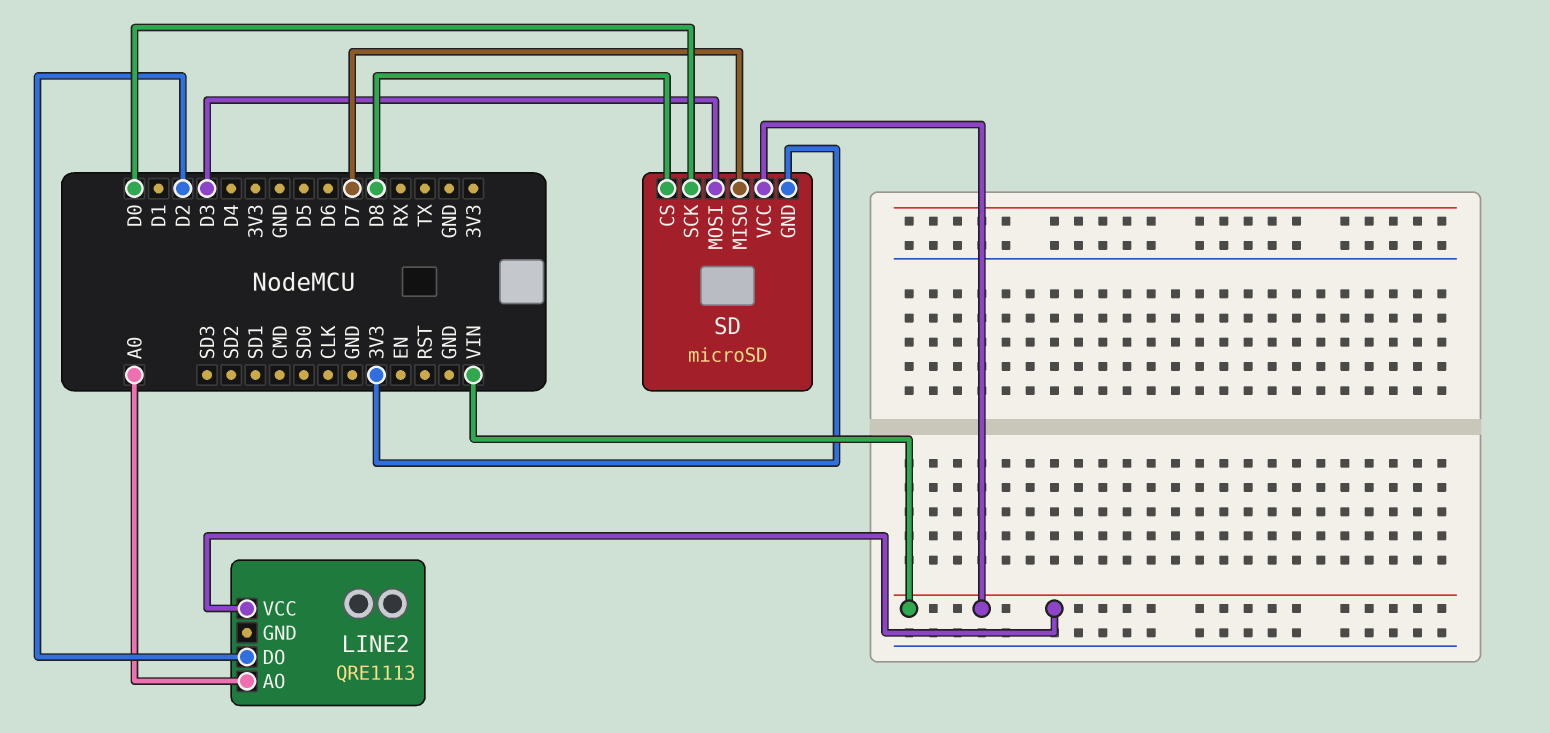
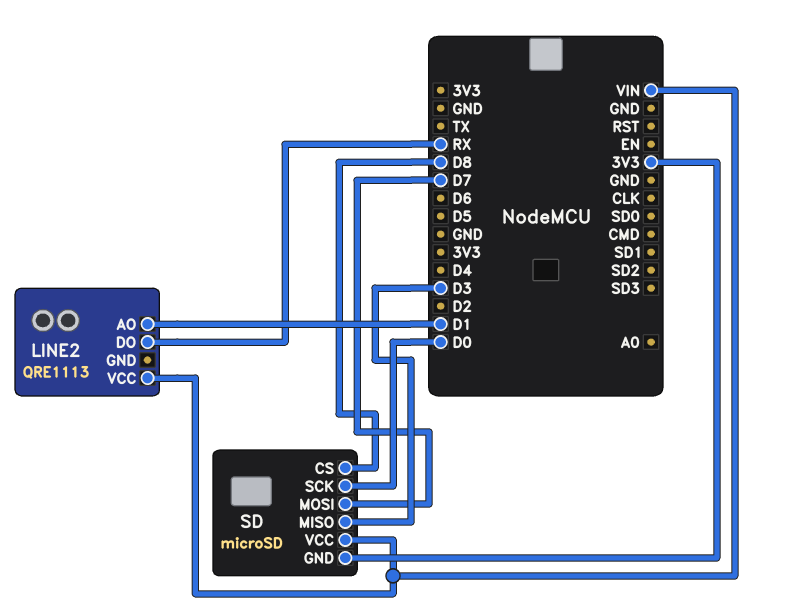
LINE2 pin AO: A0 -> D1
LINE2 pin DO: D2 -> RX
SD pin MISO: D7 -> D3
SD pin MOSI: D3 -> D7

